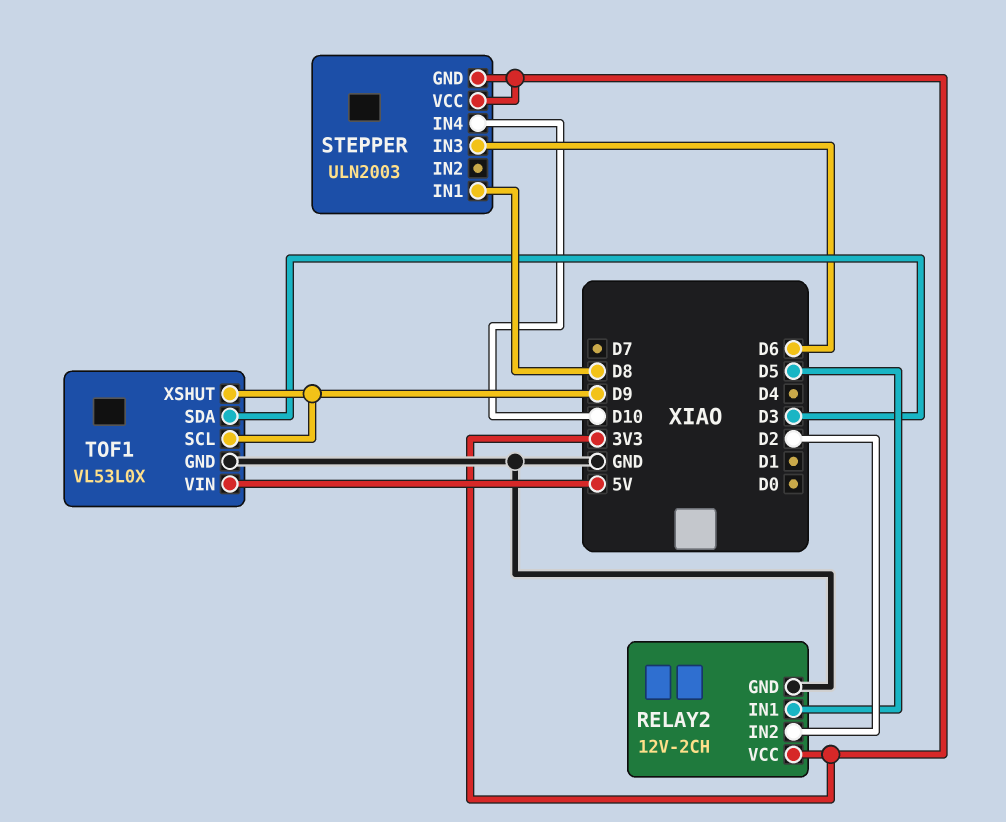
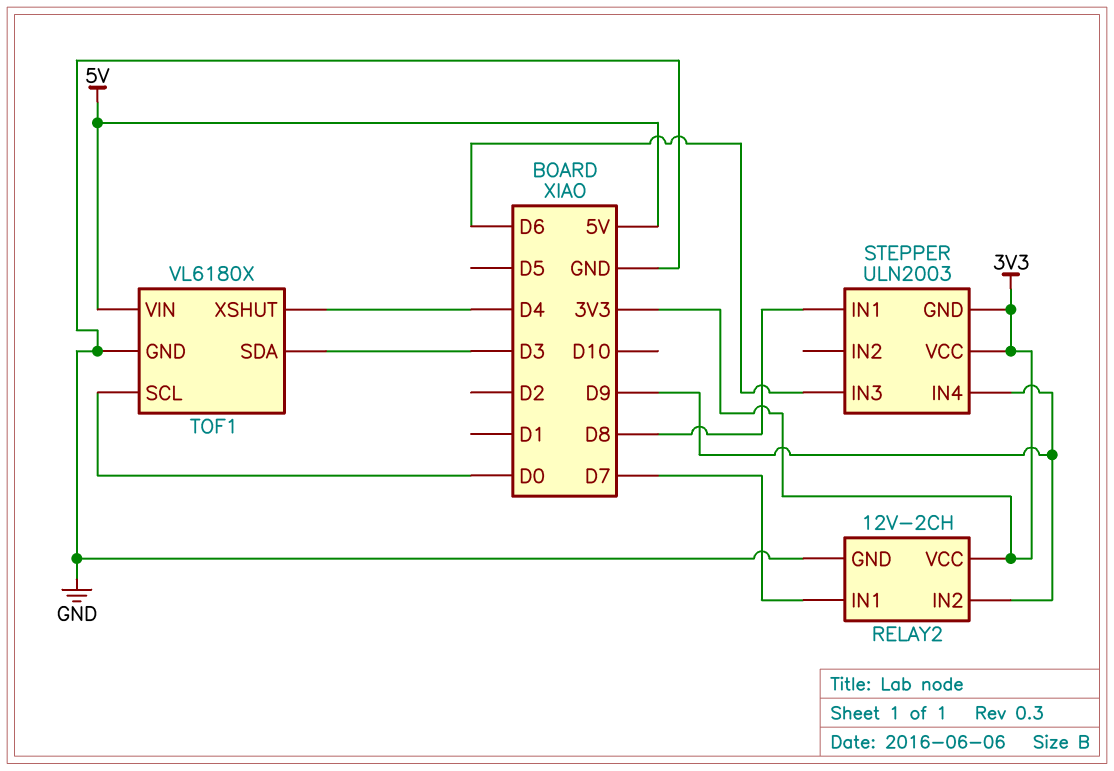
RELAY2 pin IN1: D5 -> D7
RELAY2 pin IN2: D2 -> D9
STEPPER pin IN4: D10 -> D9
TOF1: VL53L0X -> VL6180X
TOF1 pin SCL: D9 -> D0
TOF1 pin XSHUT: D9 -> D4

